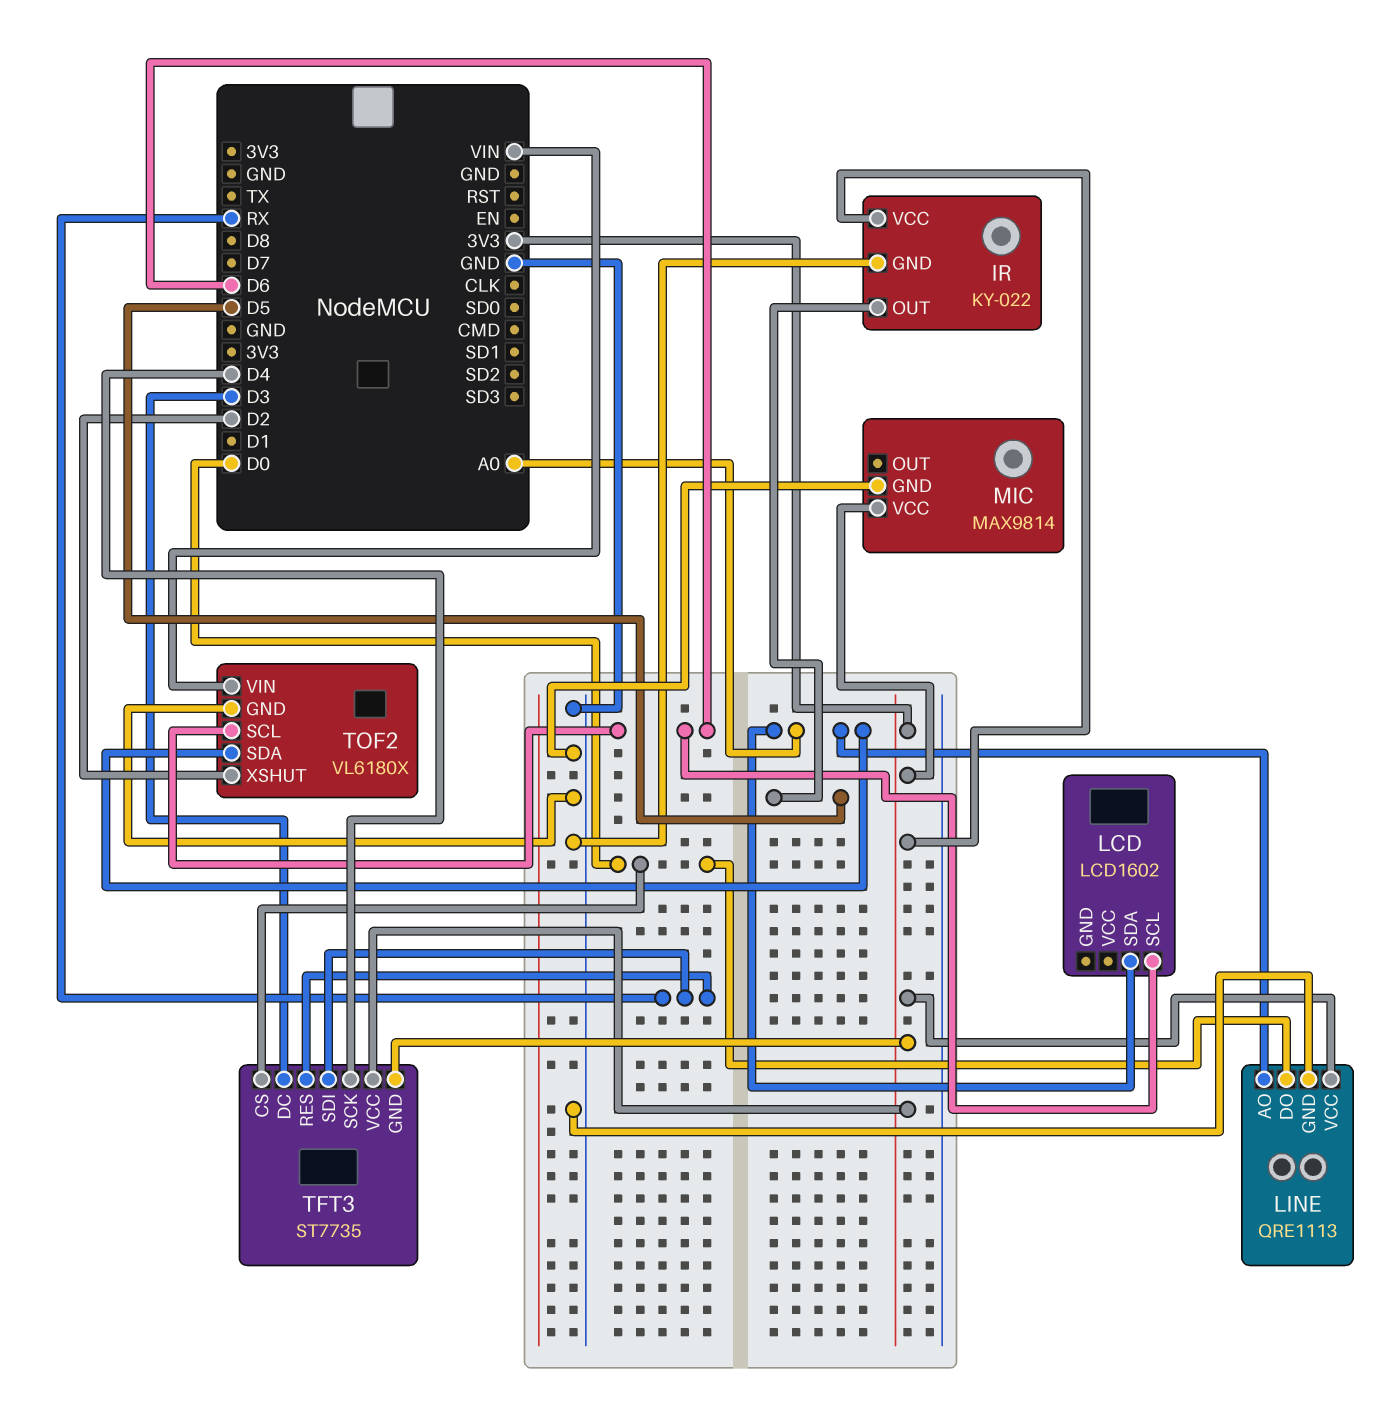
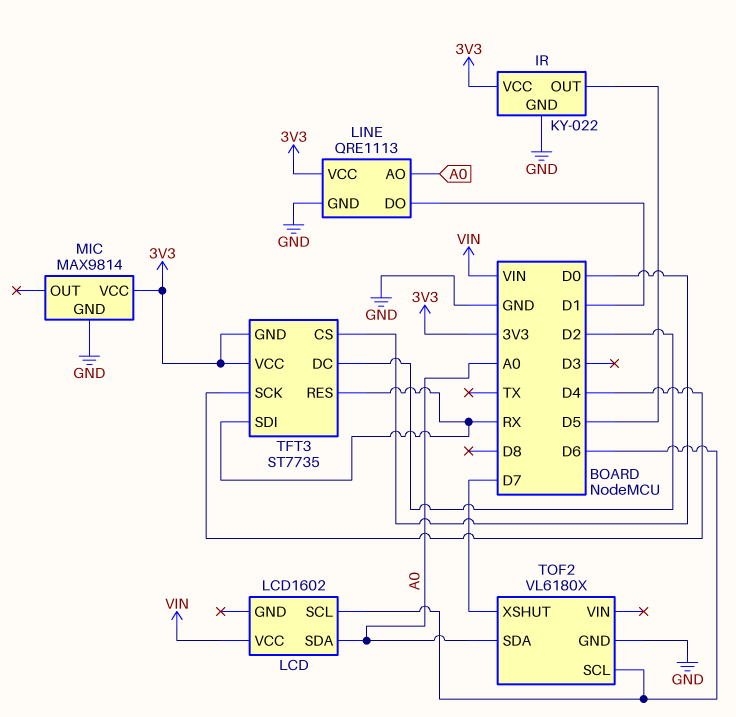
LCD pin VCC: none -> VIN
LINE pin DO: D0 -> D1
TFT3 pin DC: D3 -> D2
TOF2 pin VIN: VIN -> none
TOF2 pin XSHUT: D2 -> D7

